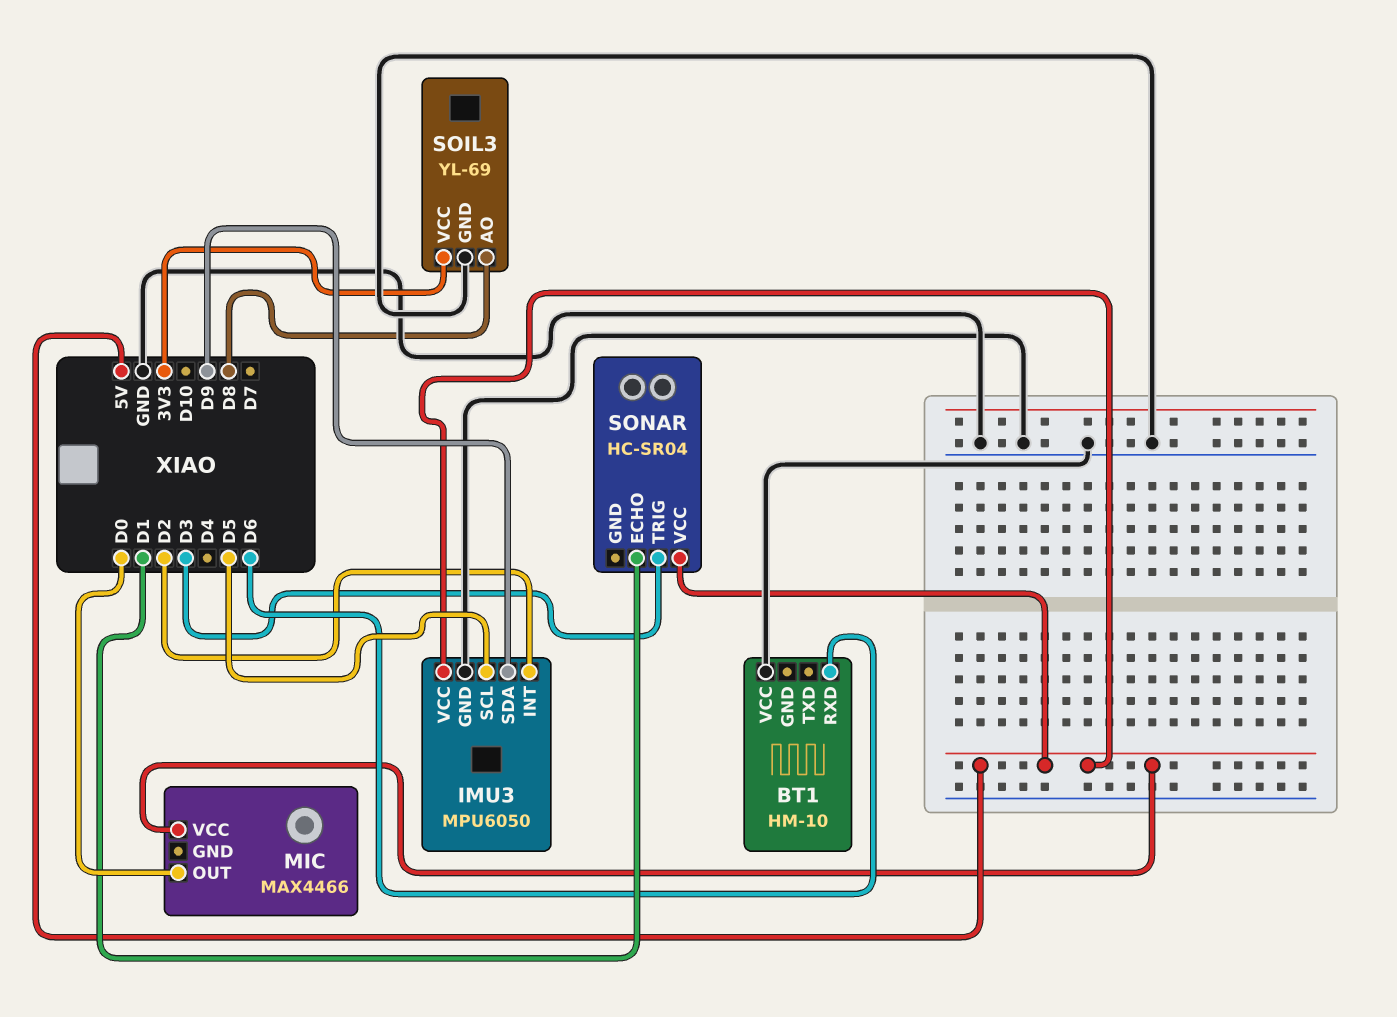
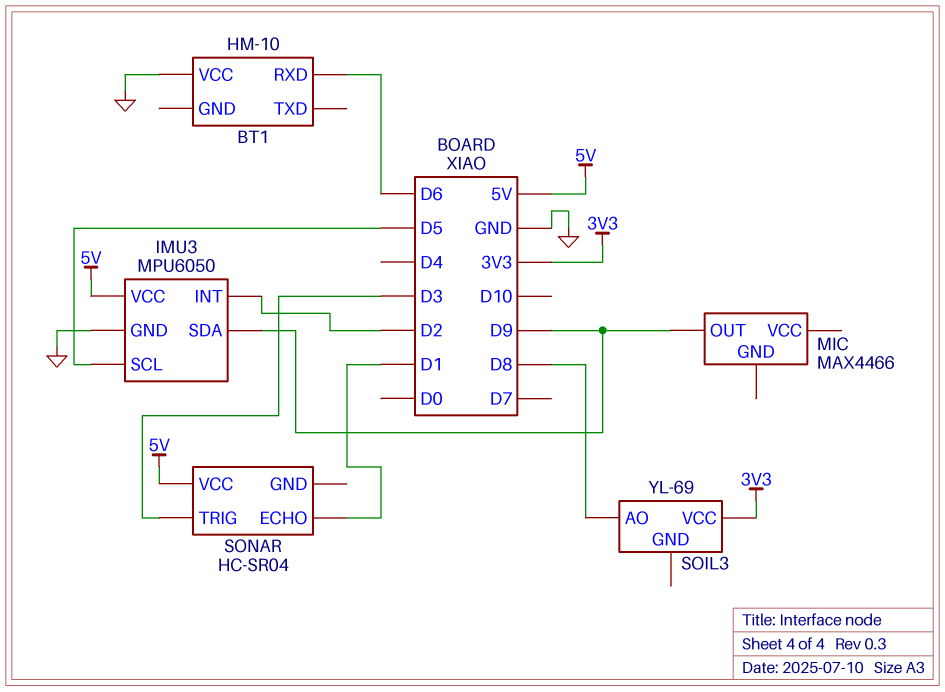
MIC pin OUT: D0 -> D9
MIC pin VCC: 5V -> none
SOIL3 pin GND: GND -> none

